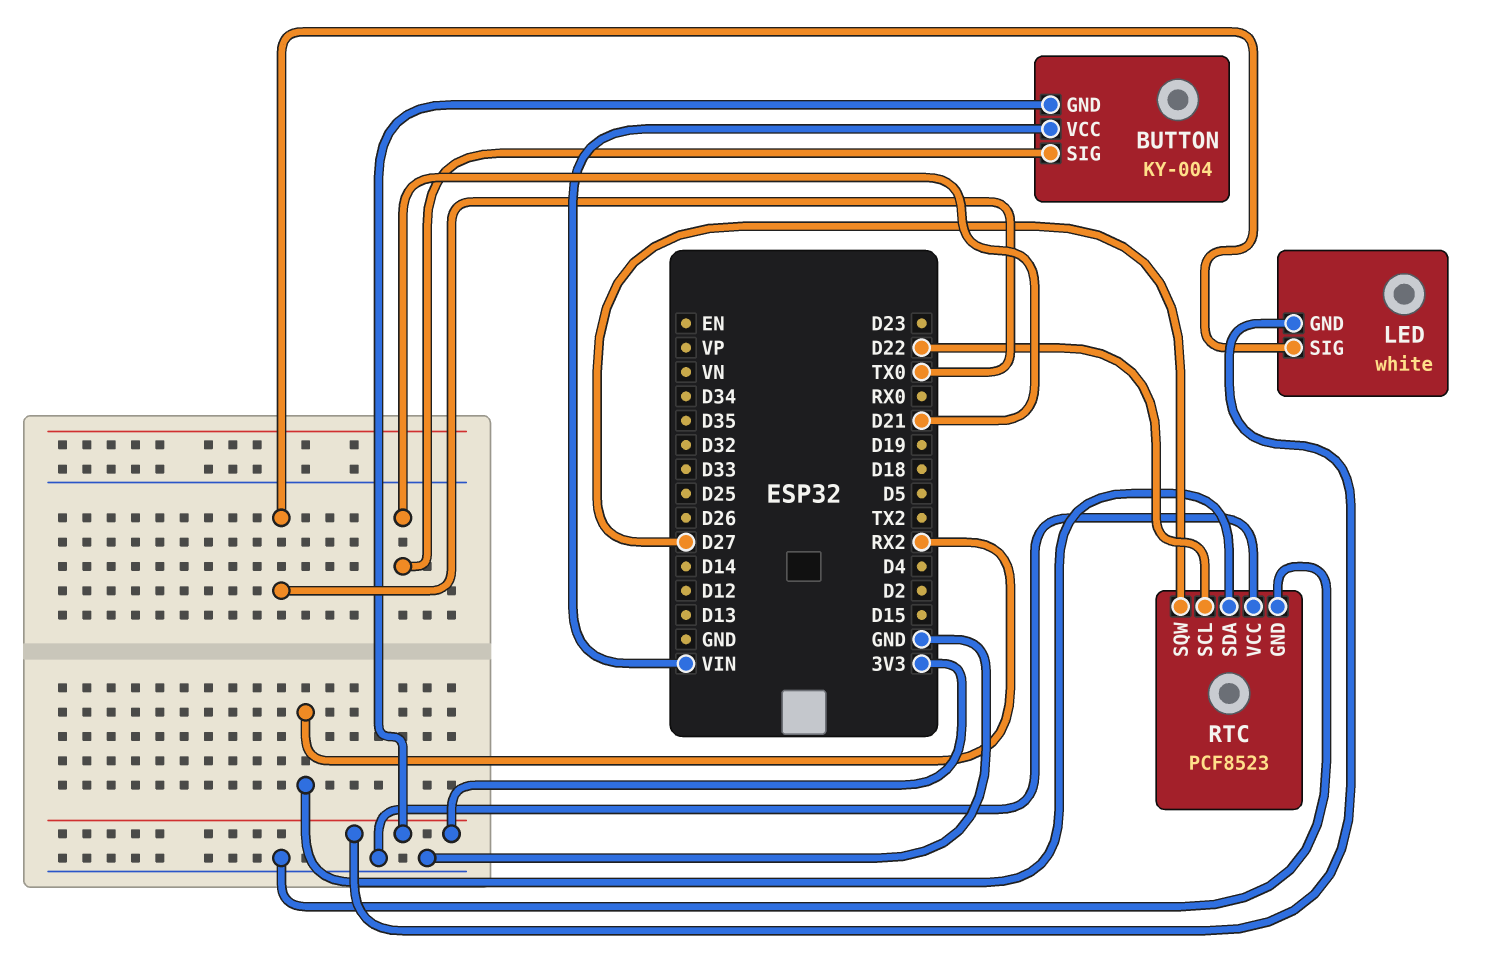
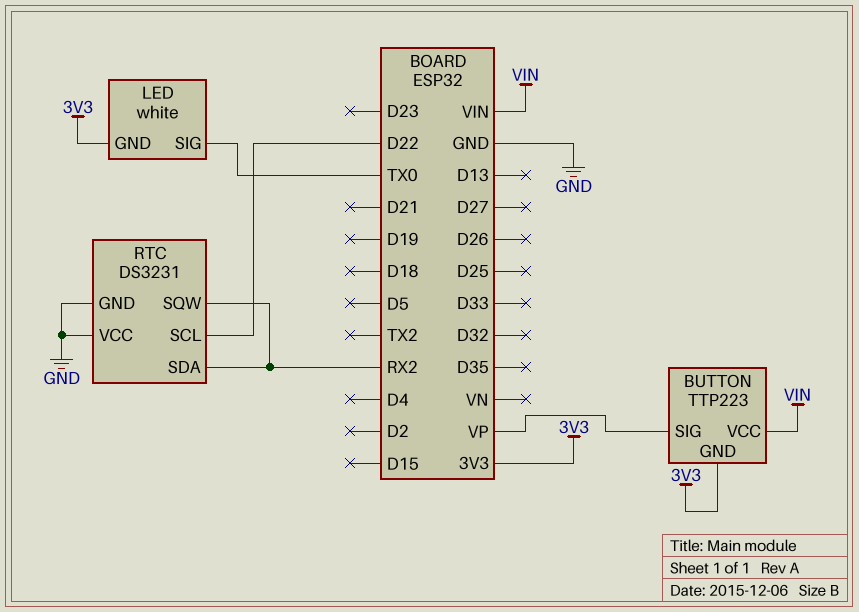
BUTTON: KY-004 -> TTP223
BUTTON pin SIG: D21 -> VP
RTC: PCF8523 -> DS3231
RTC pin SQW: D27 -> RX2

